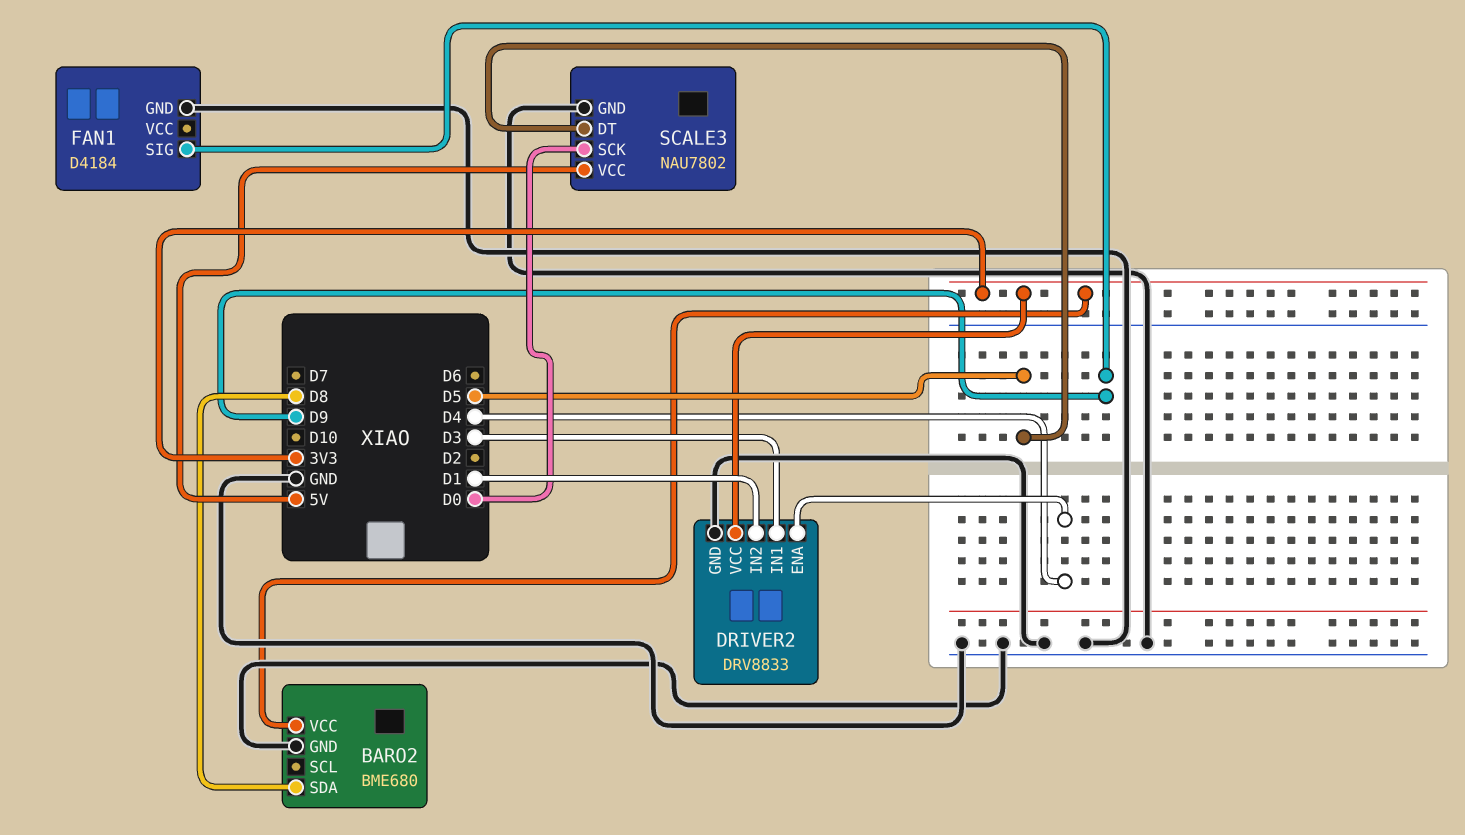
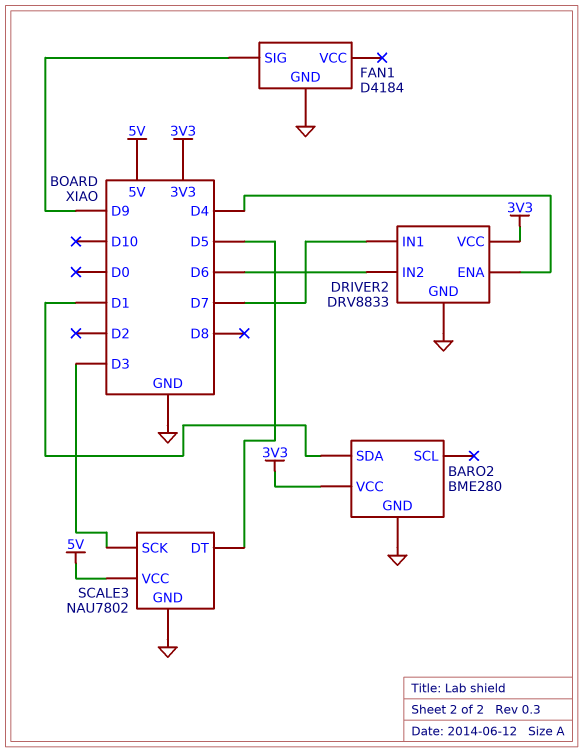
BARO2: BME680 -> BME280
BARO2 pin SDA: D8 -> D1
DRIVER2 pin IN1: D3 -> D7
DRIVER2 pin IN2: D1 -> D6
SCALE3 pin SCK: D0 -> D3

